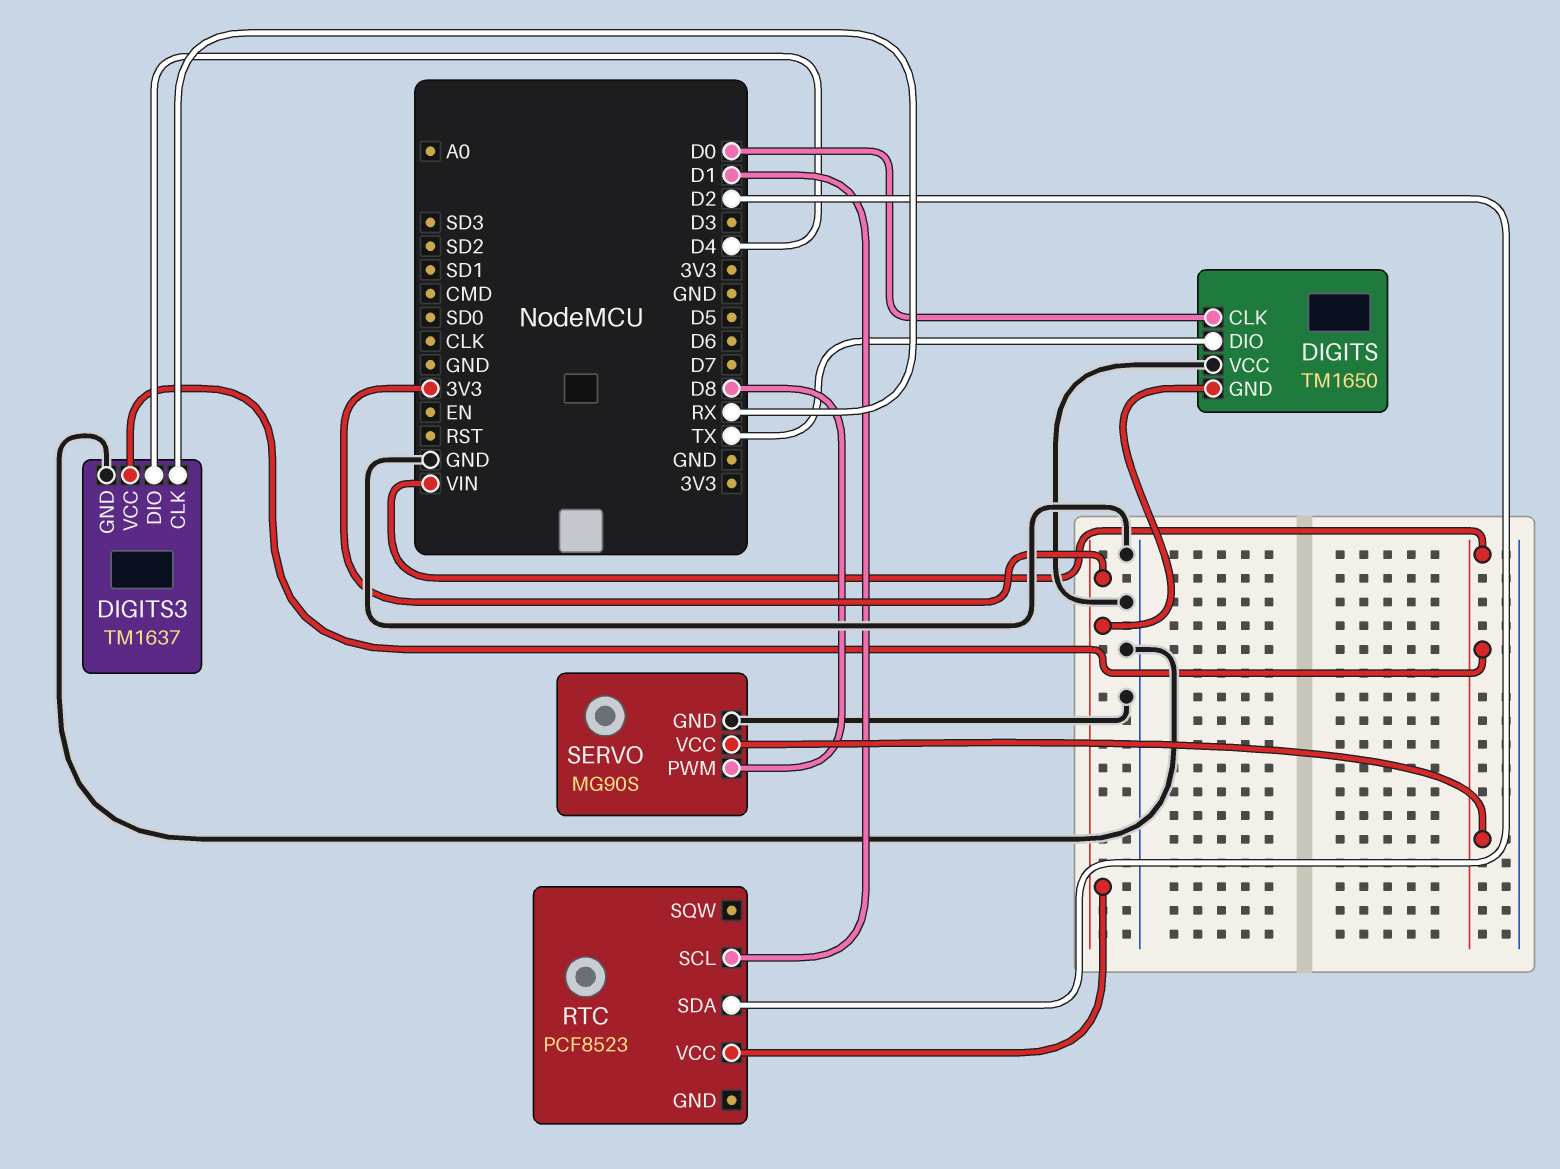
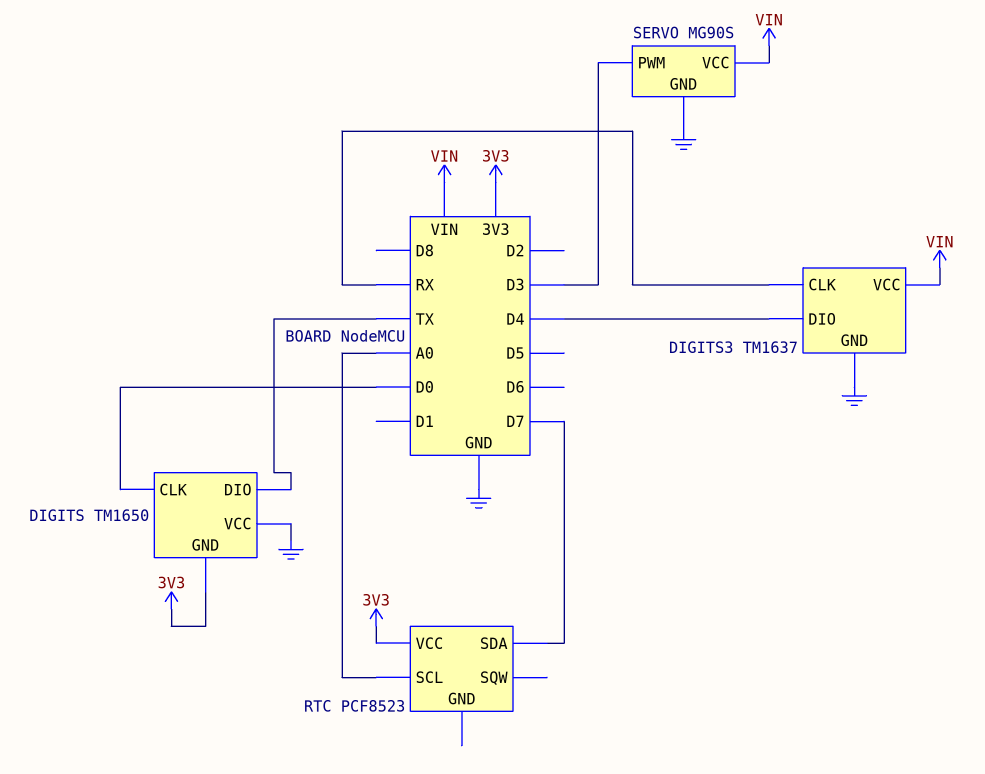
RTC pin SCL: D1 -> A0
RTC pin SDA: D2 -> D7
SERVO pin PWM: D8 -> D3

